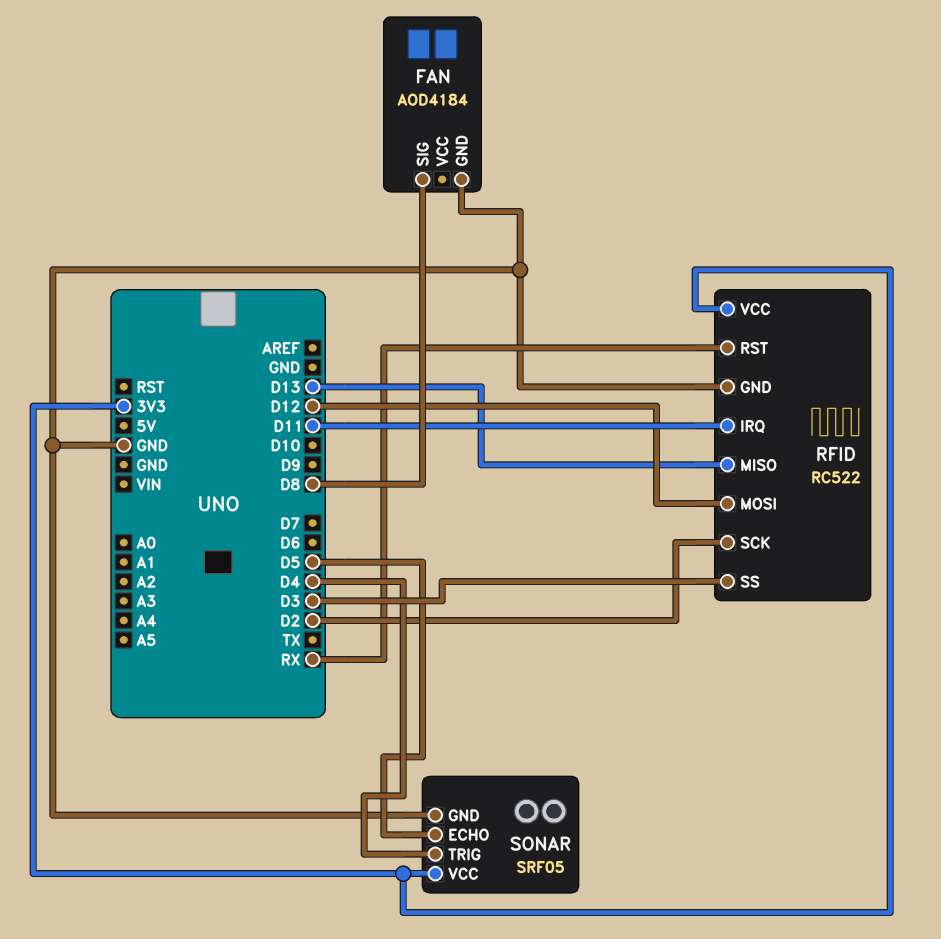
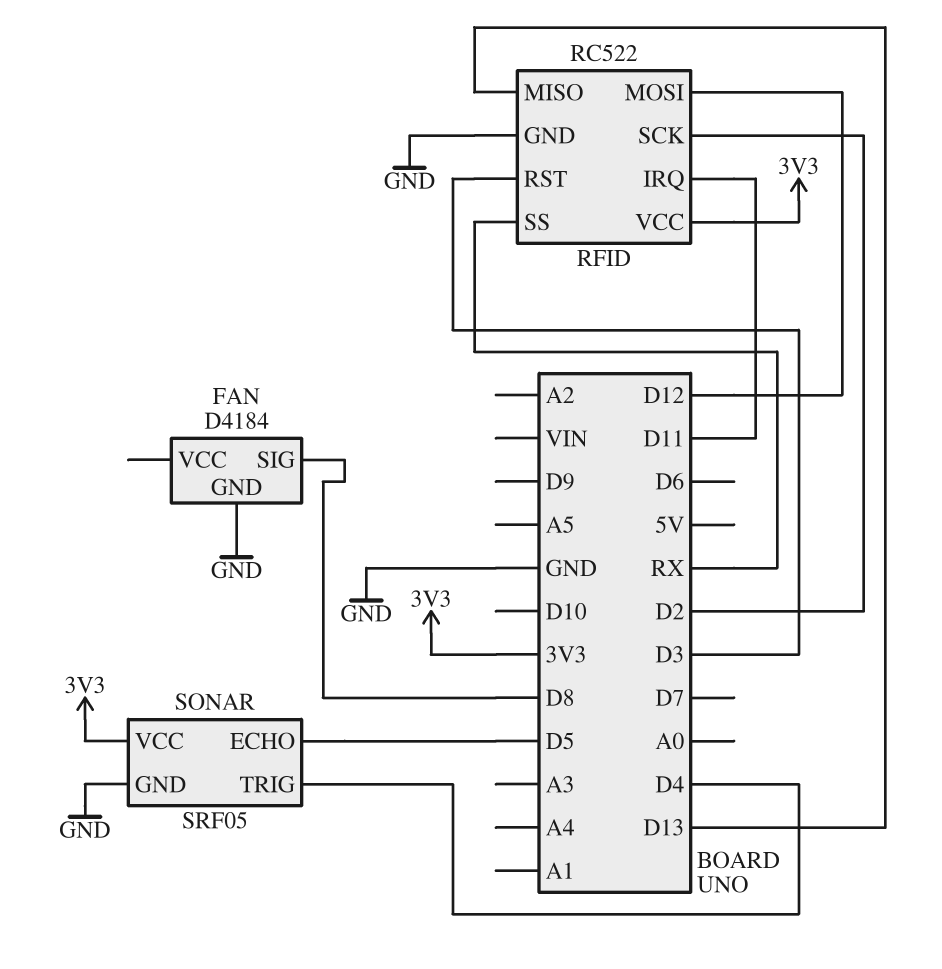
FAN: AOD4184 -> D4184
RFID pin RST: RX -> D3
RFID pin SS: D3 -> RX

